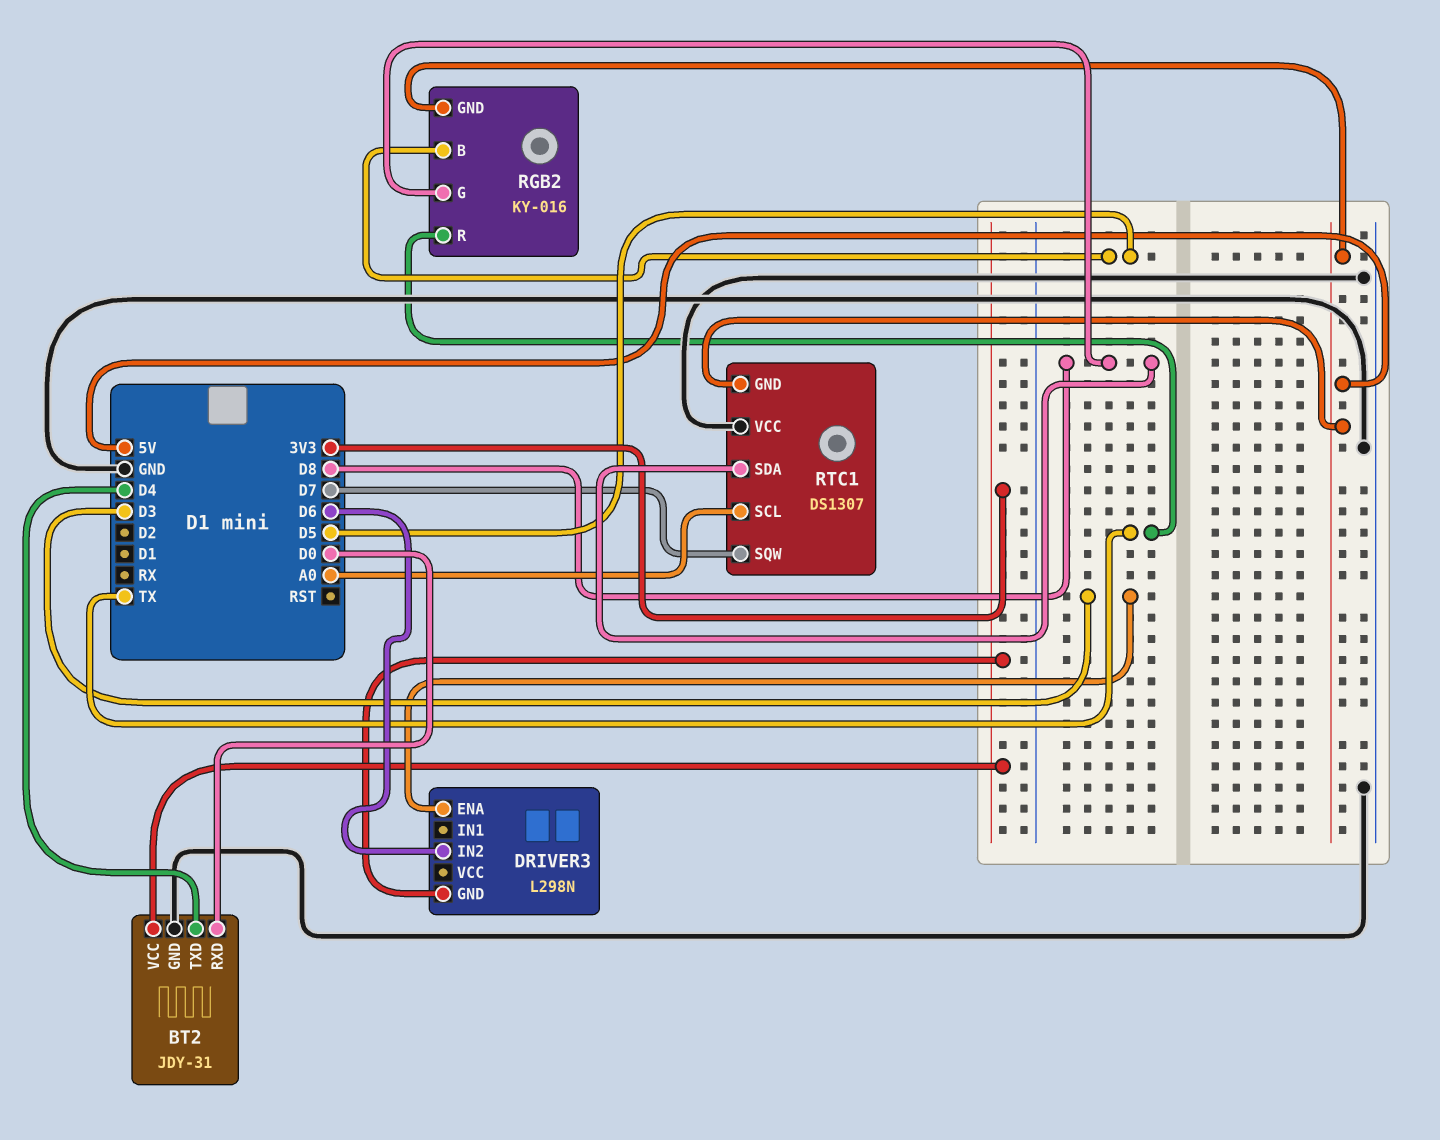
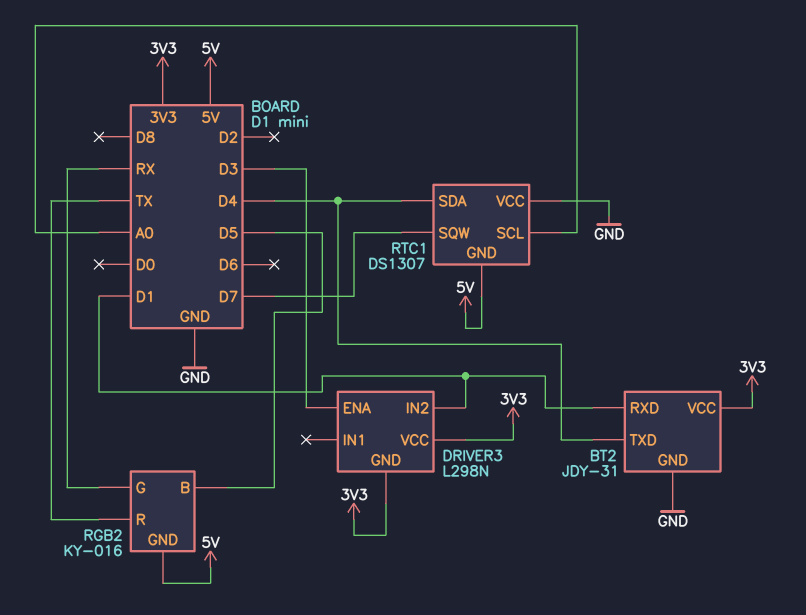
BT2 pin RXD: D0 -> D1
DRIVER3 pin IN2: D6 -> D1
DRIVER3 pin VCC: none -> 3V3
RGB2 pin G: D8 -> RX
RTC1 pin SDA: D8 -> D4

